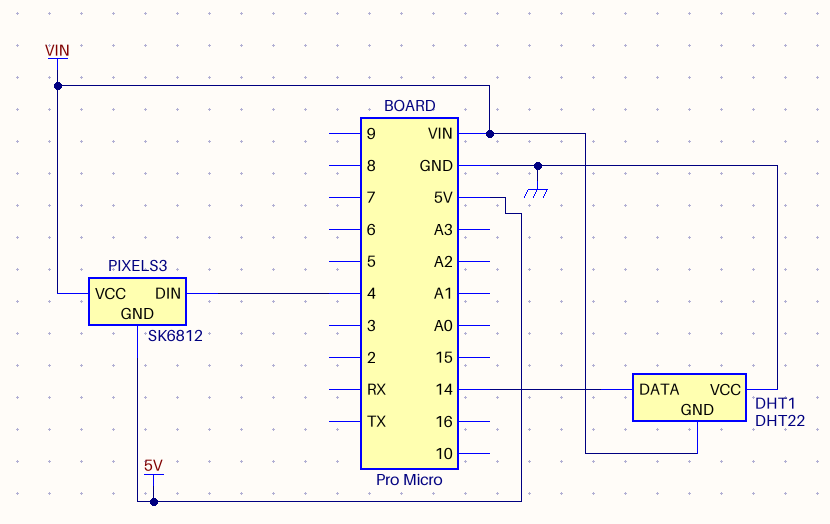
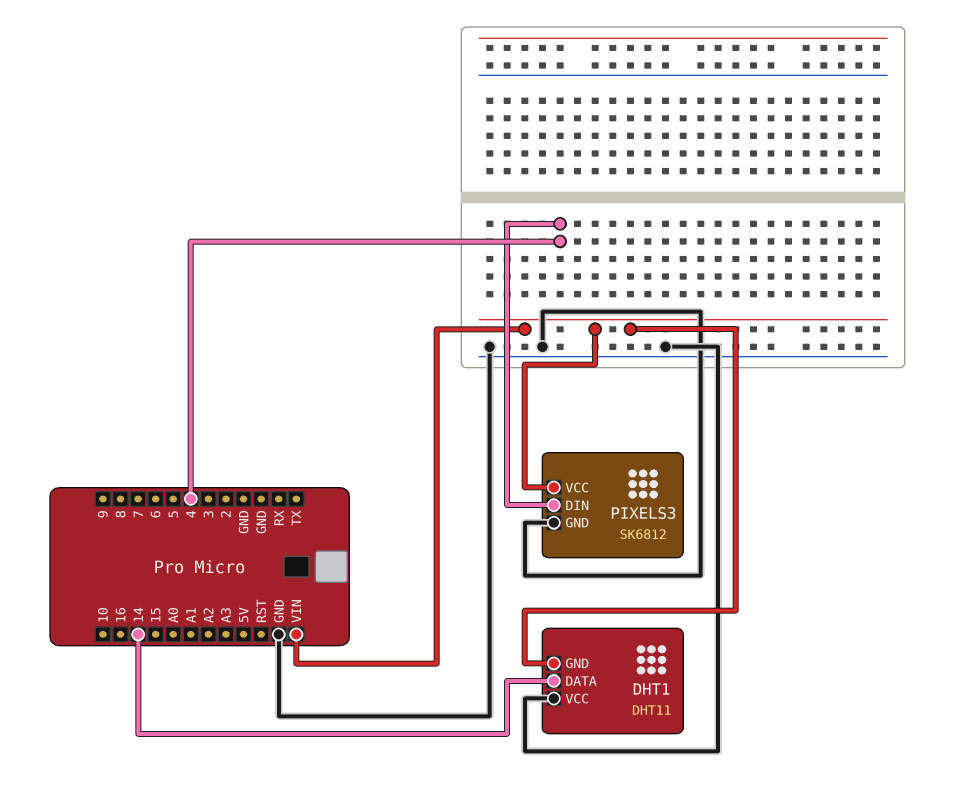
DHT1: DHT22 -> DHT11
PIXELS3 pin GND: 5V -> GND

